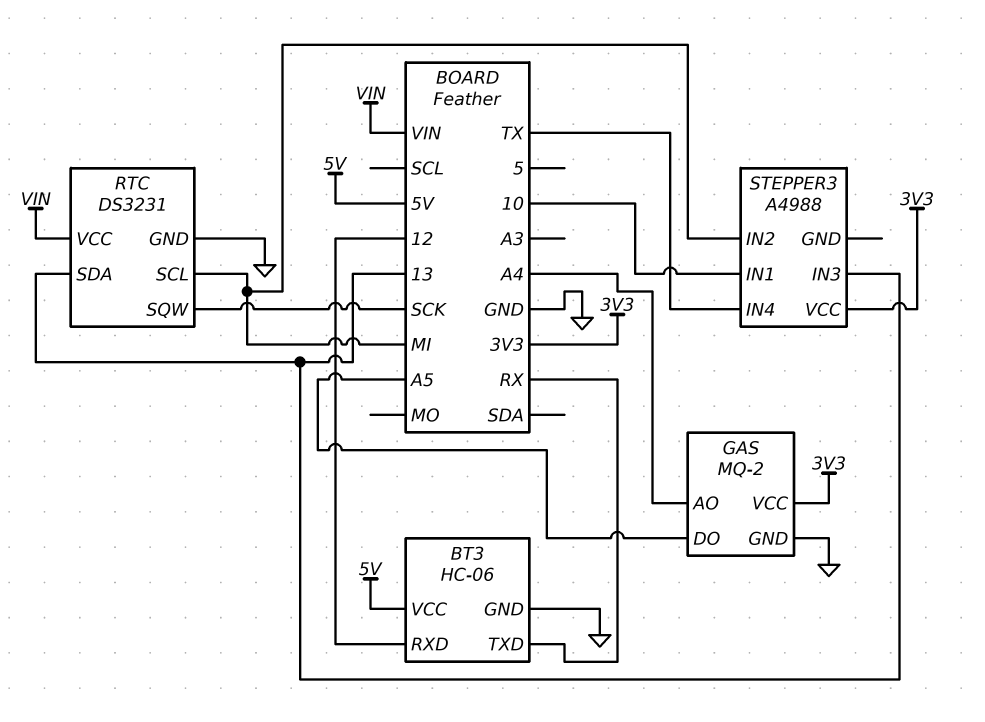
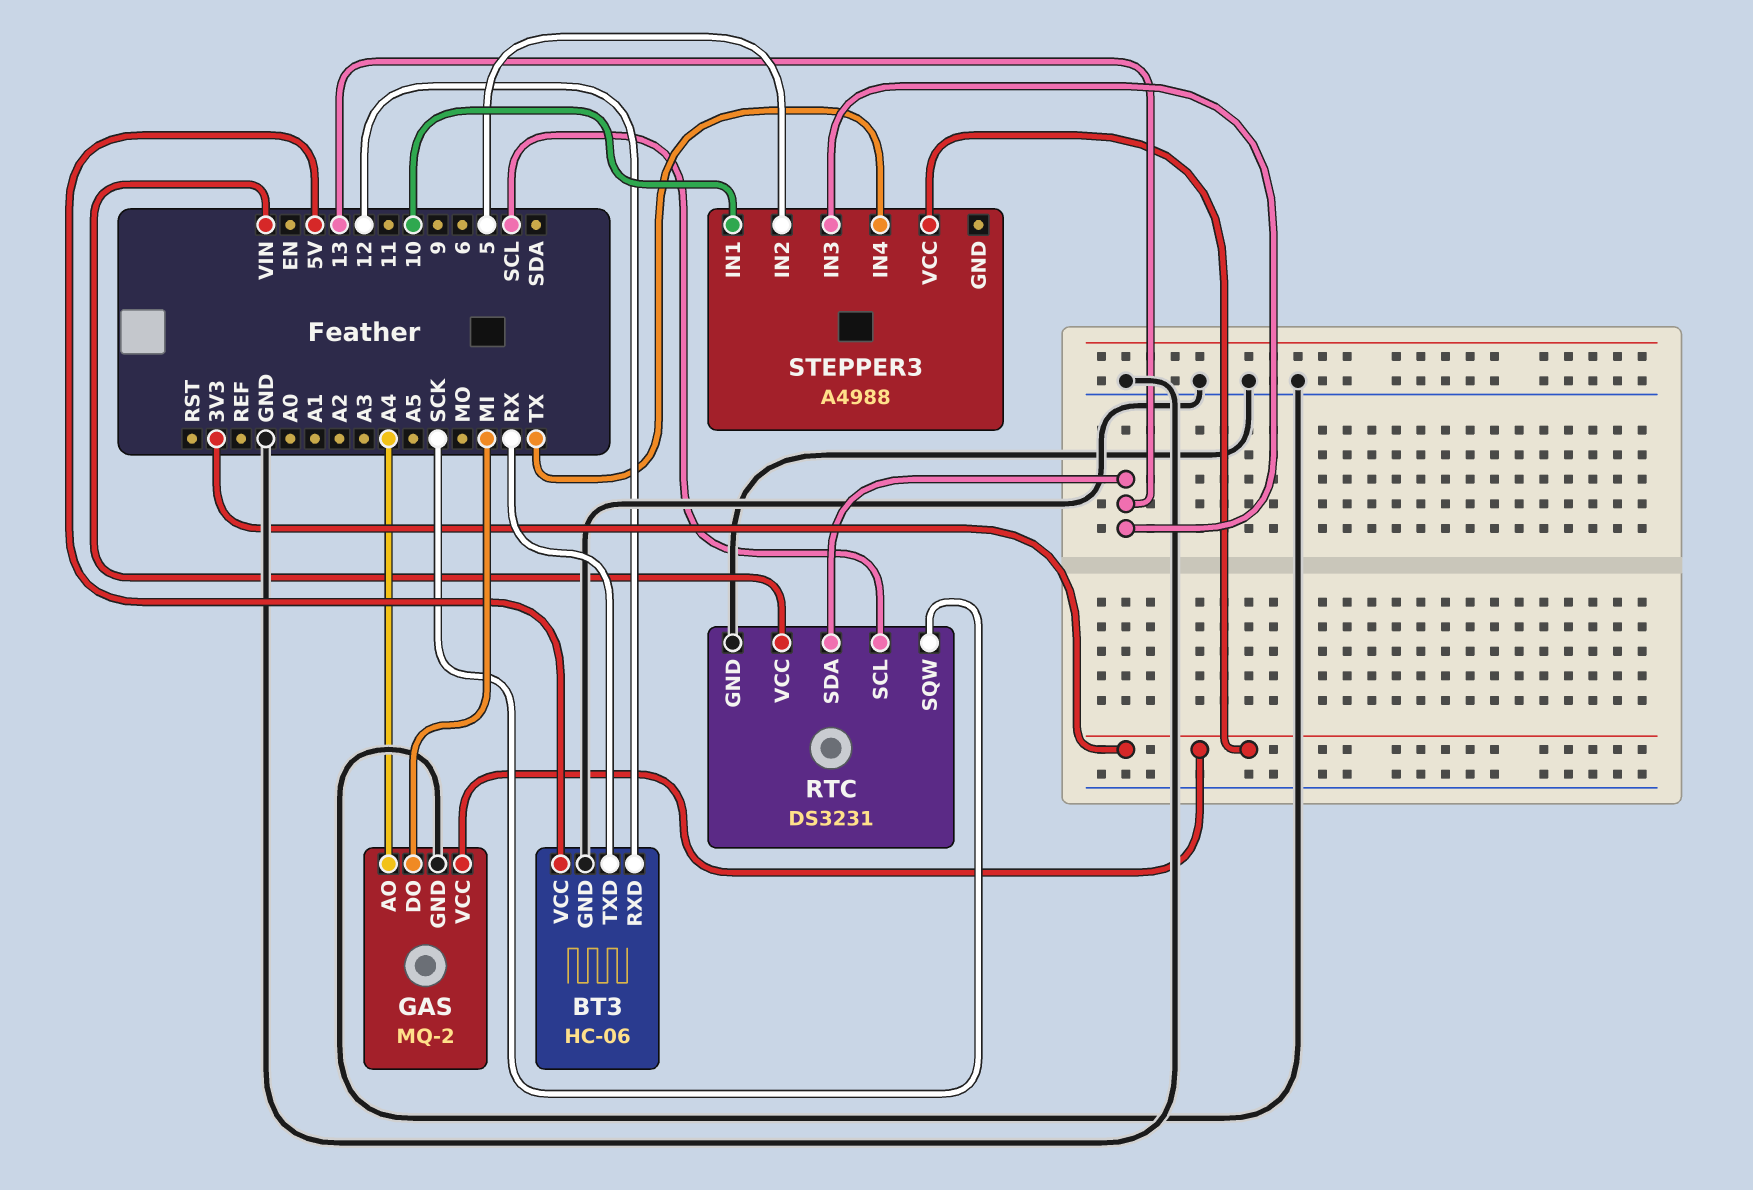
GAS pin DO: A5 -> MI
RTC pin SCL: MI -> SCL
STEPPER3 pin IN2: MI -> 5

